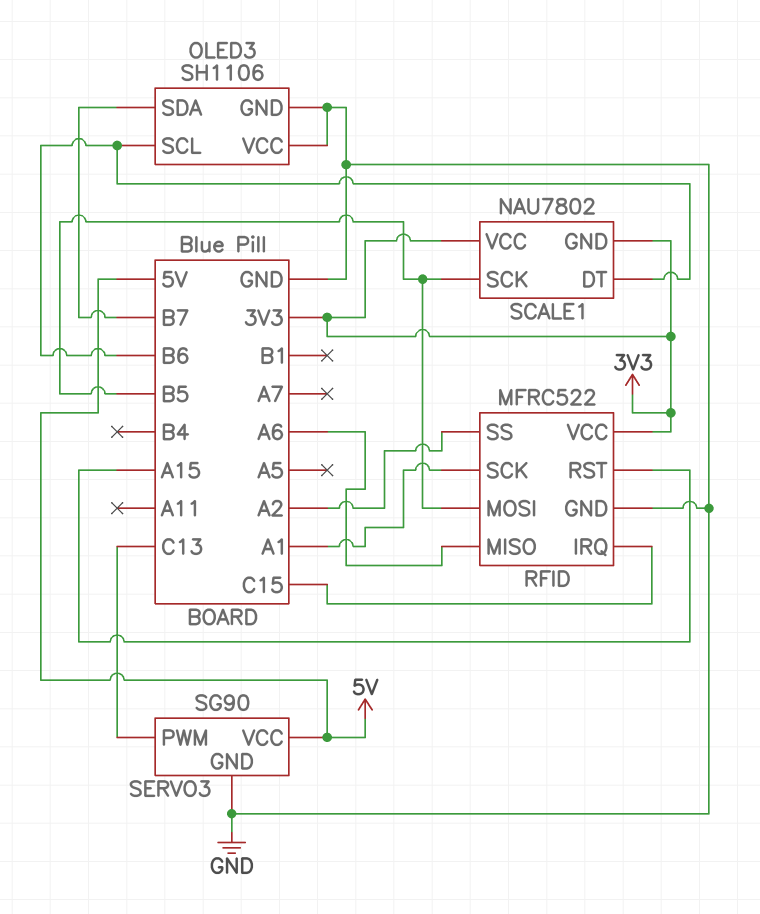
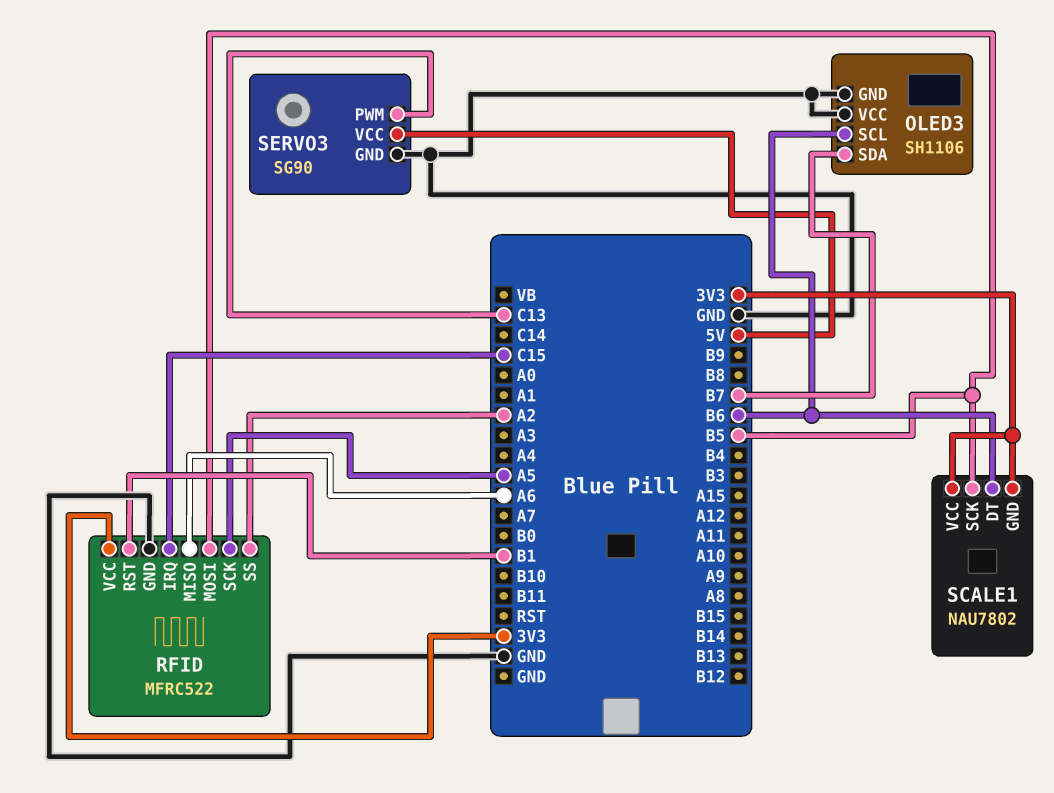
RFID pin RST: A15 -> B1
RFID pin SCK: A1 -> A5

